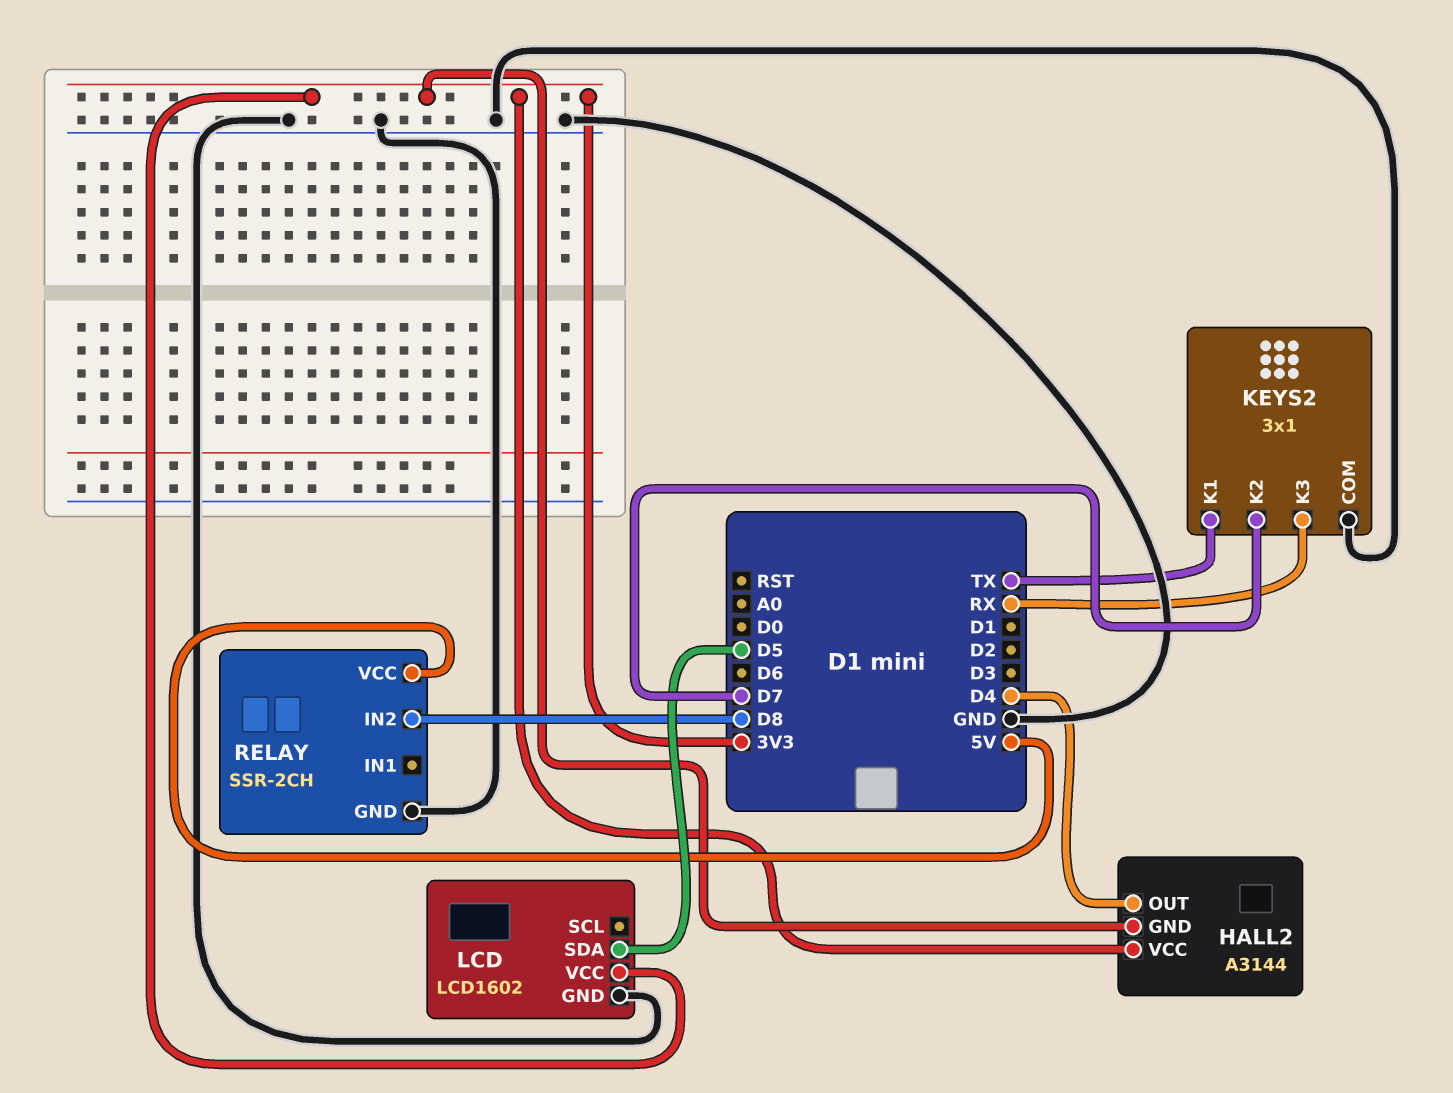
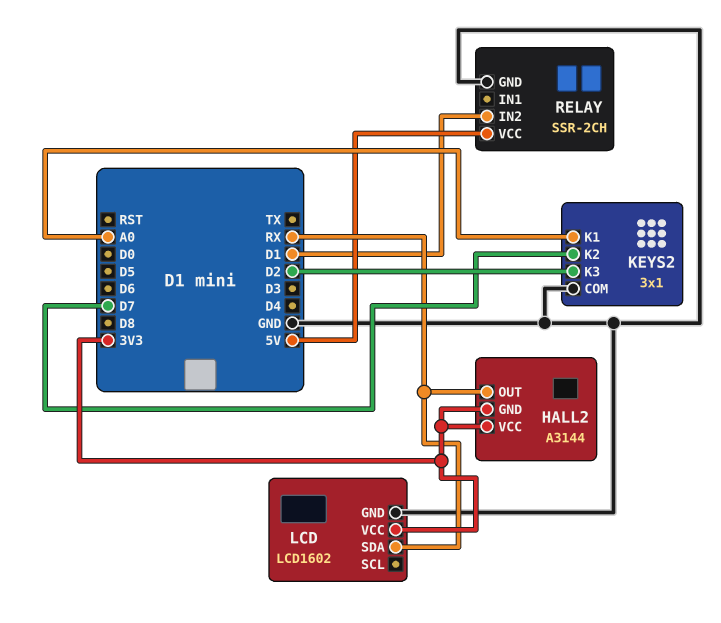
HALL2 pin OUT: D4 -> RX
KEYS2 pin K1: TX -> A0
KEYS2 pin K3: RX -> D2
LCD pin SDA: D5 -> RX
RELAY pin IN2: D8 -> D1

